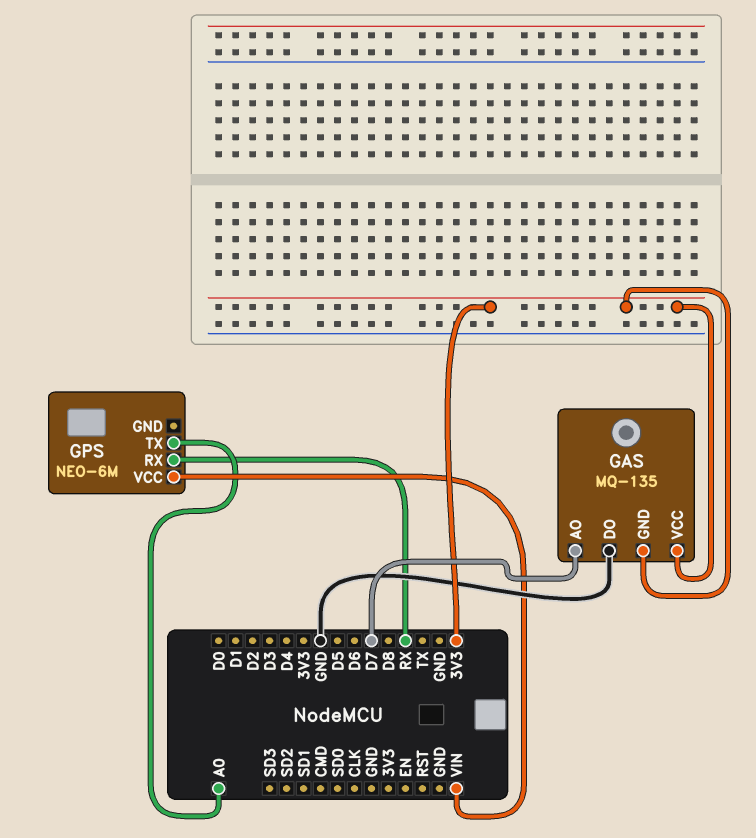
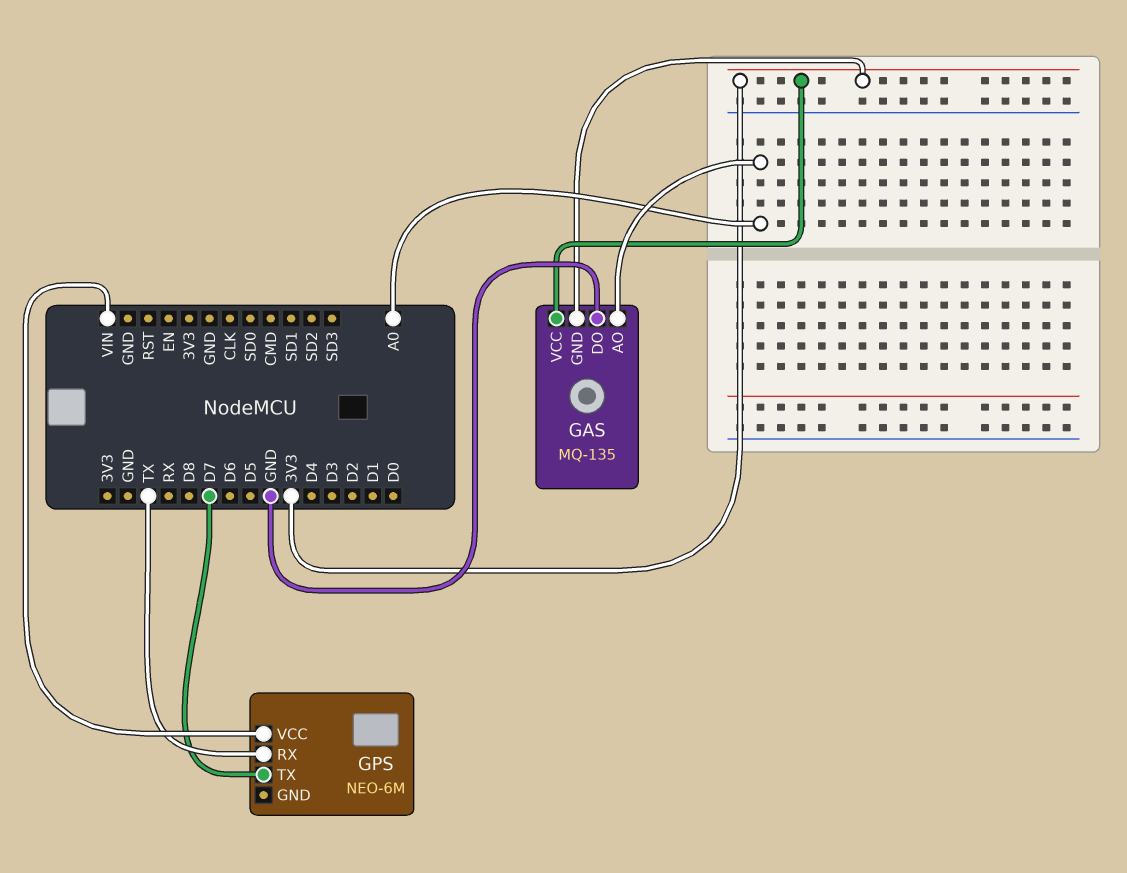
GAS pin AO: D7 -> A0
GPS pin RX: RX -> TX
GPS pin TX: A0 -> D7

